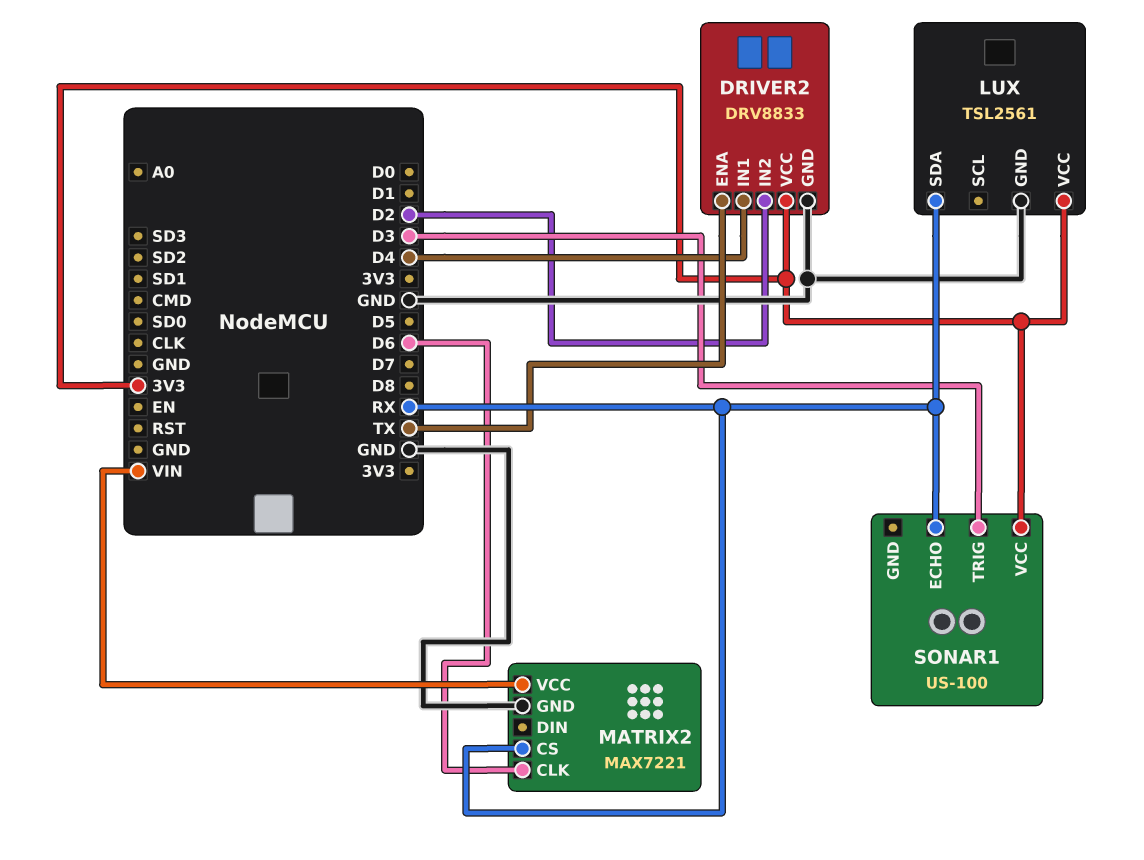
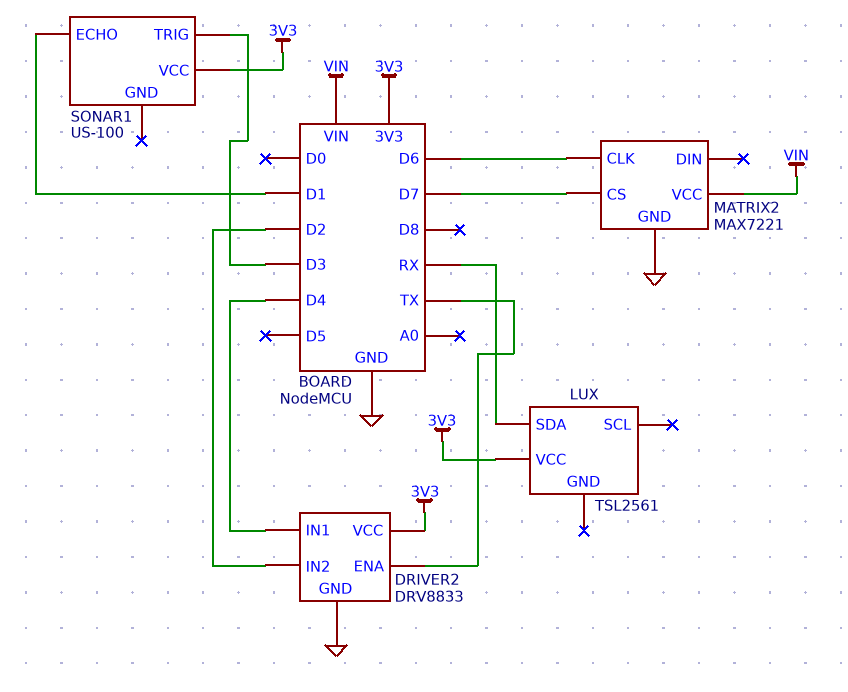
LUX pin GND: GND -> none
MATRIX2 pin CS: RX -> D7
SONAR1 pin ECHO: RX -> D1

